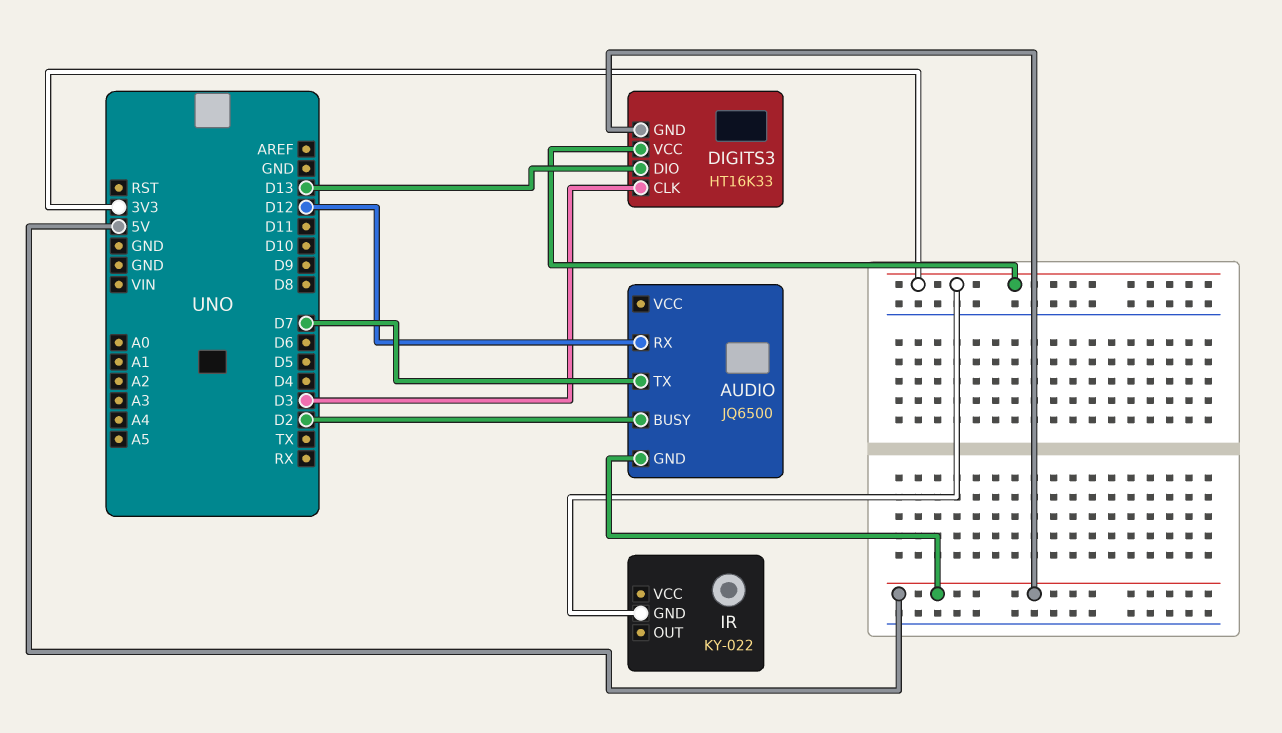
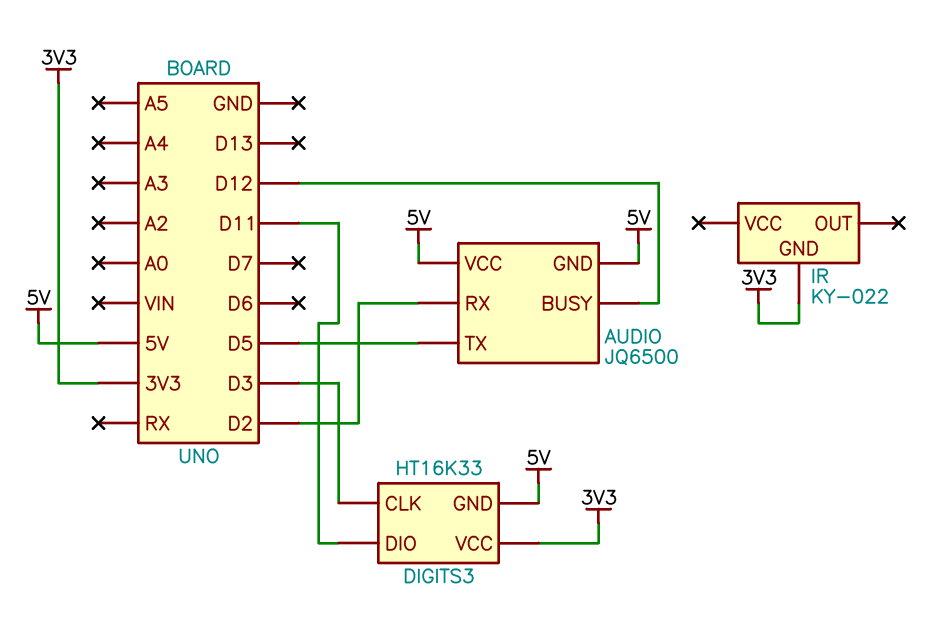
AUDIO pin BUSY: D2 -> D12
AUDIO pin RX: D12 -> D2
AUDIO pin TX: D7 -> D5
AUDIO pin VCC: none -> 5V
DIGITS3 pin DIO: D13 -> D11

